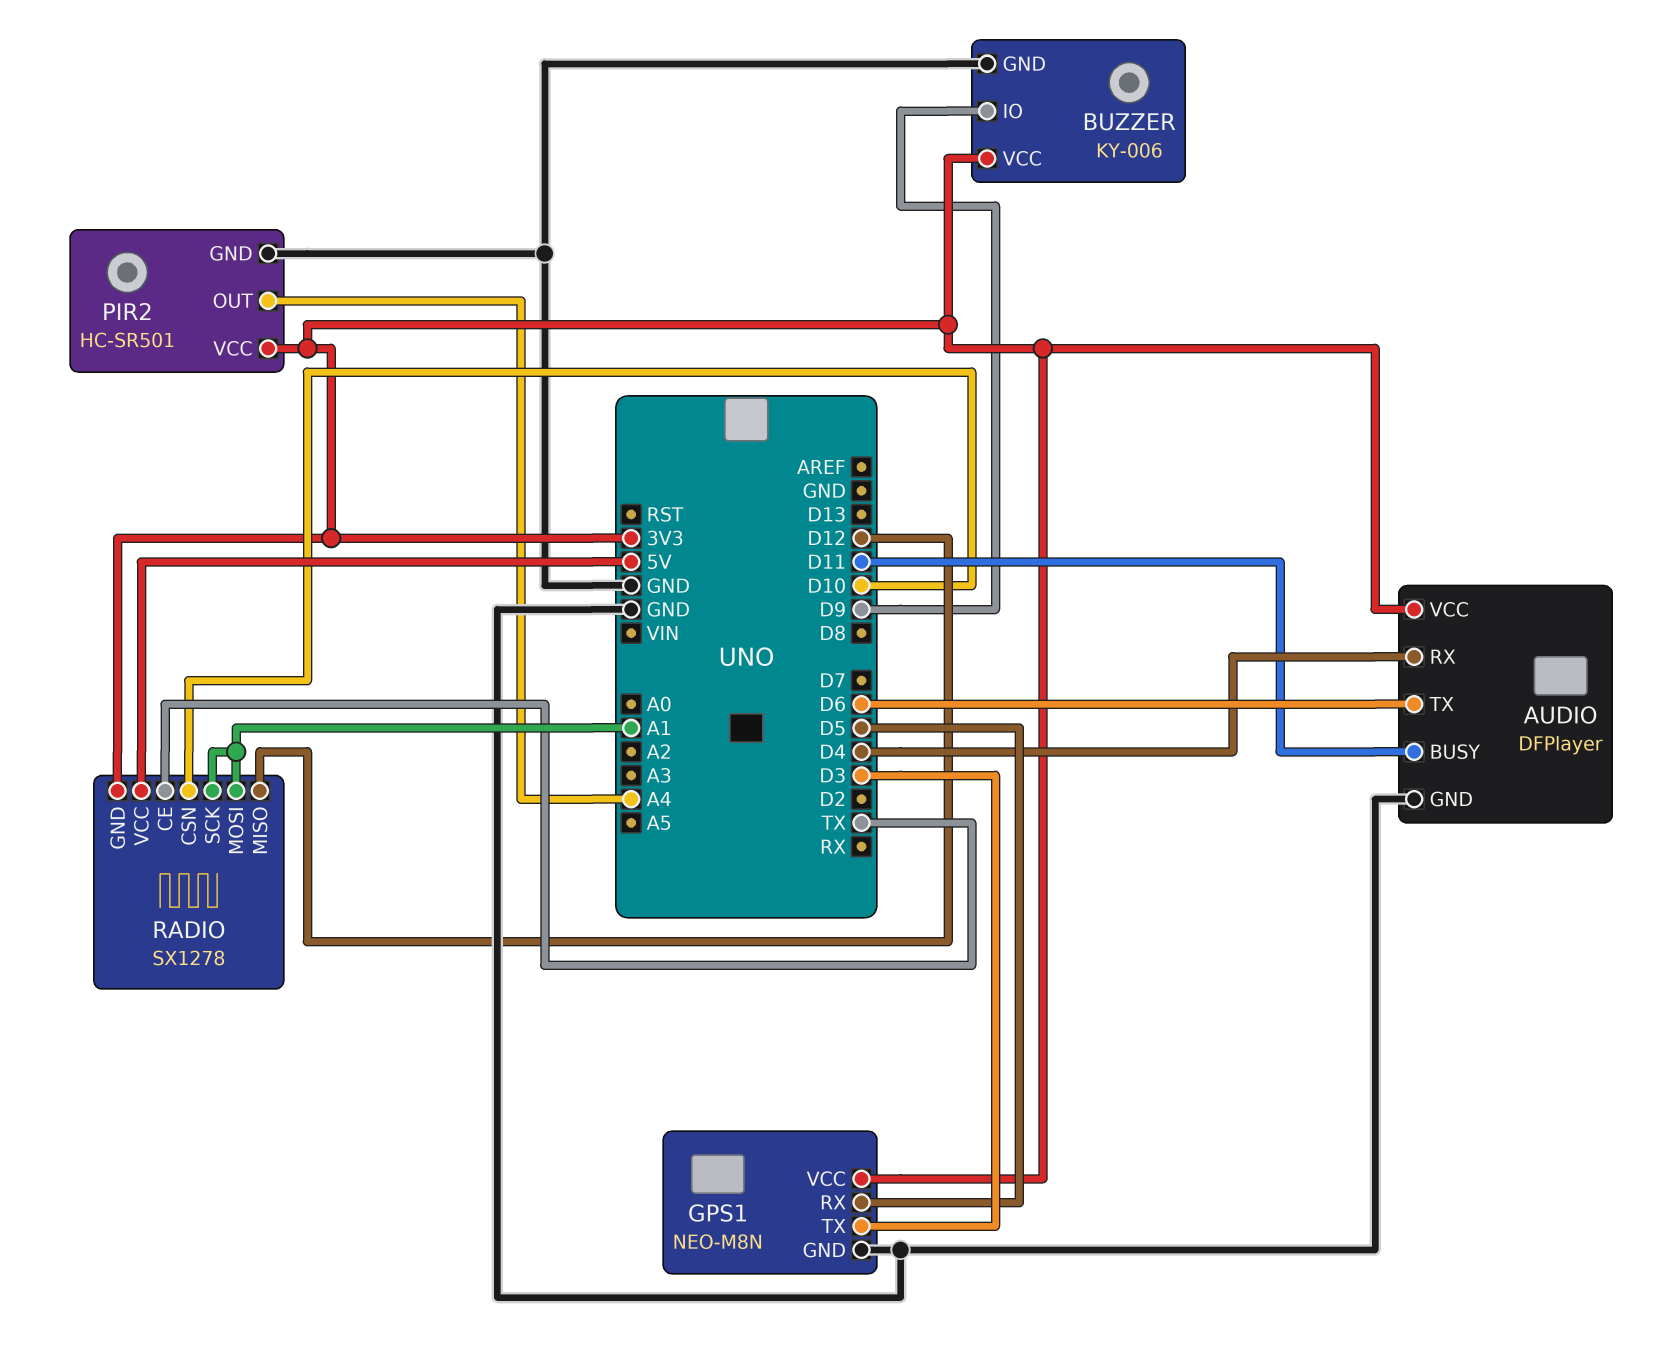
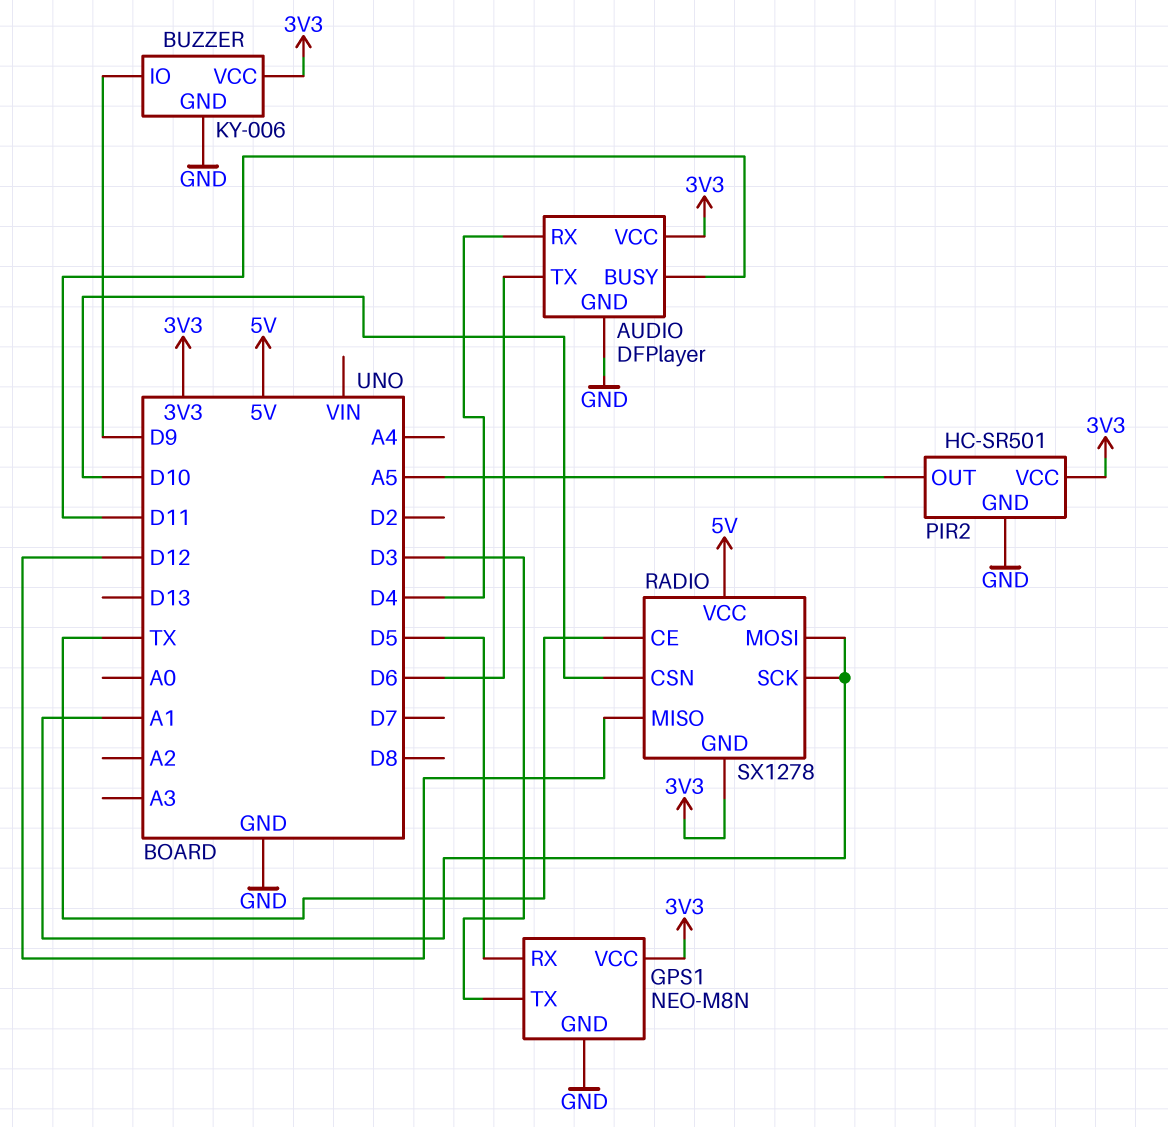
PIR2 pin OUT: A4 -> A5

